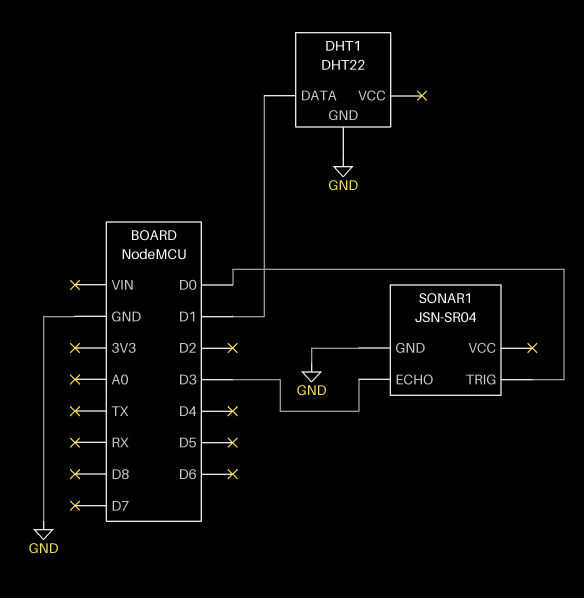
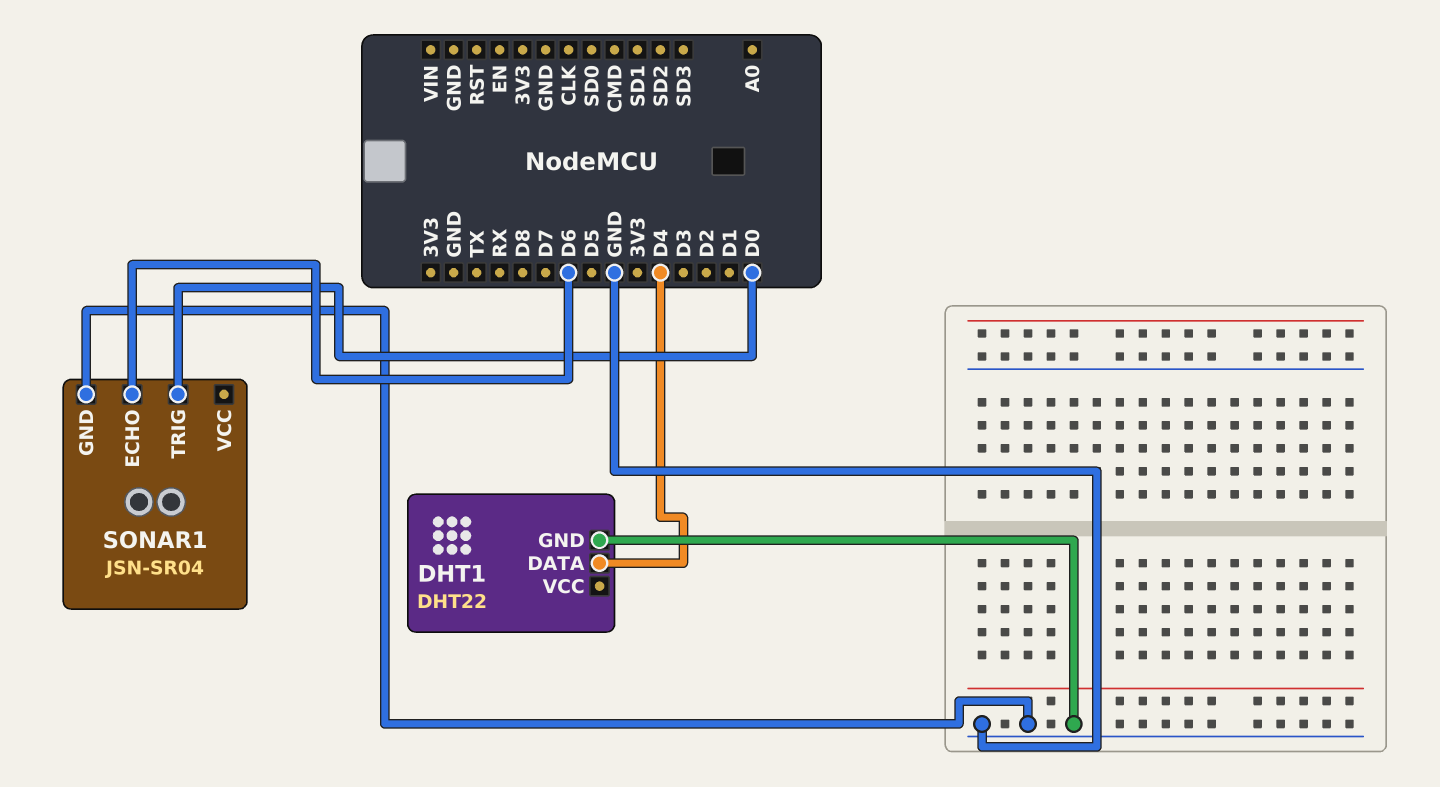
DHT1 pin DATA: D1 -> D4
SONAR1 pin ECHO: D3 -> D6

